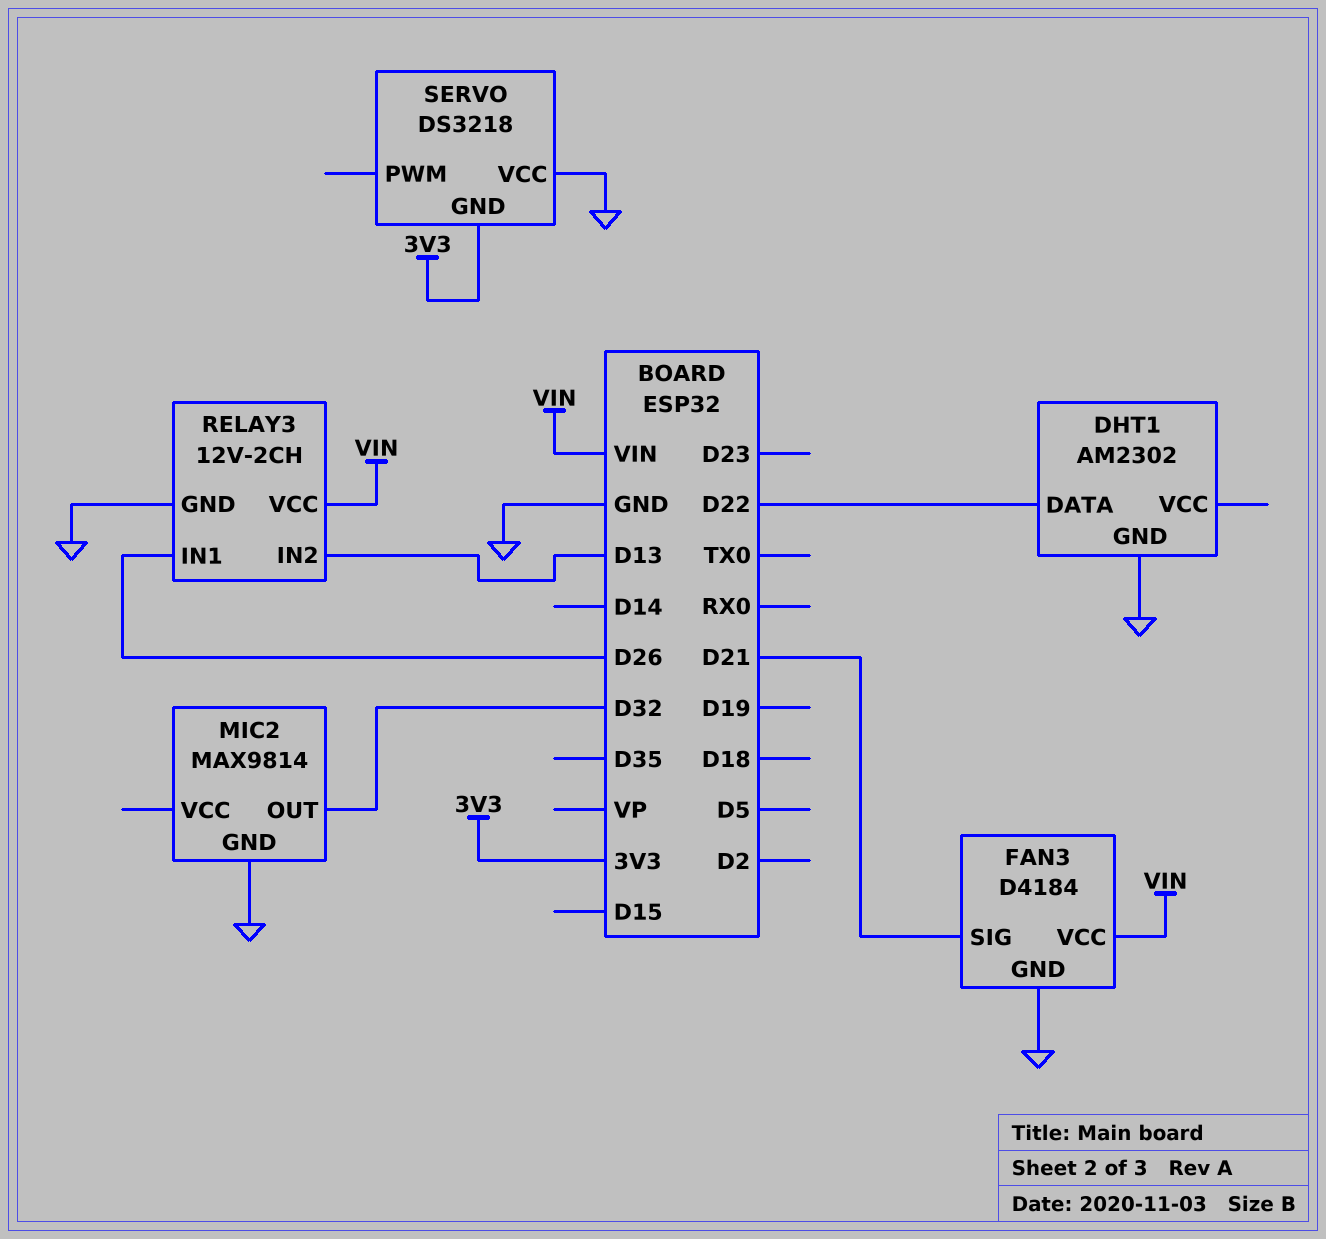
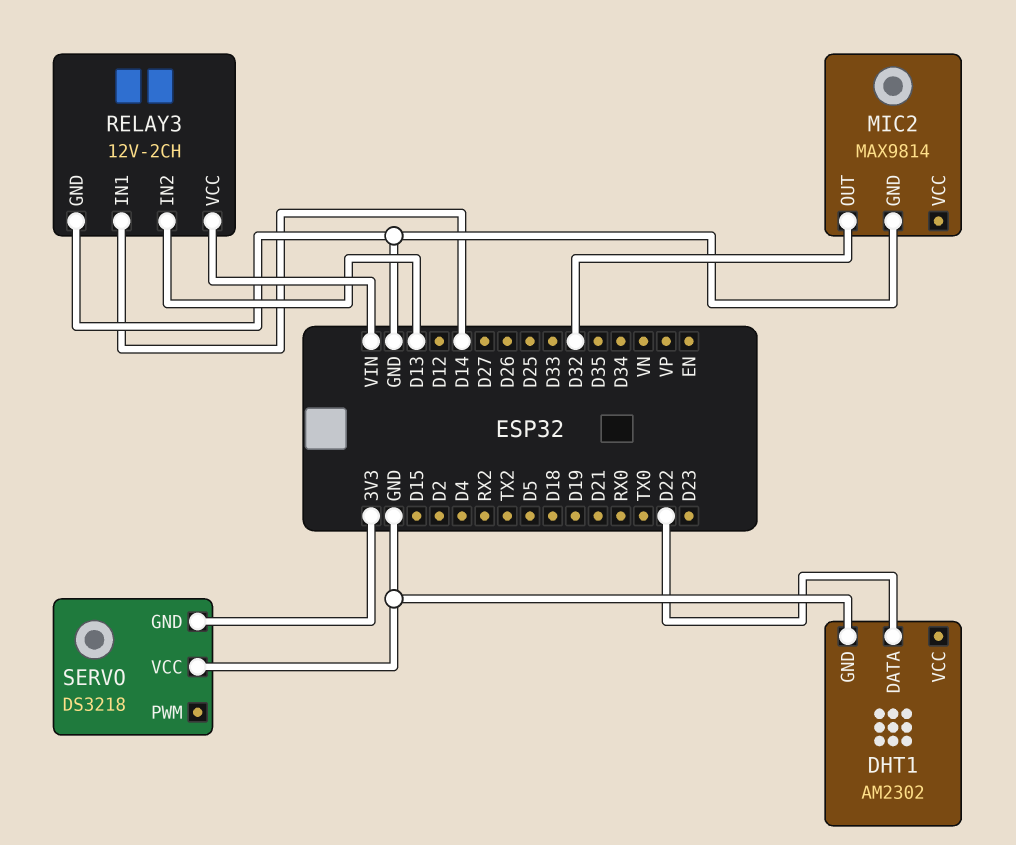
FAN3: D4184 -> none
FAN3 pin GND: GND -> none
FAN3 pin SIG: D21 -> none
FAN3 pin VCC: VIN -> none
RELAY3 pin IN1: D26 -> D14

